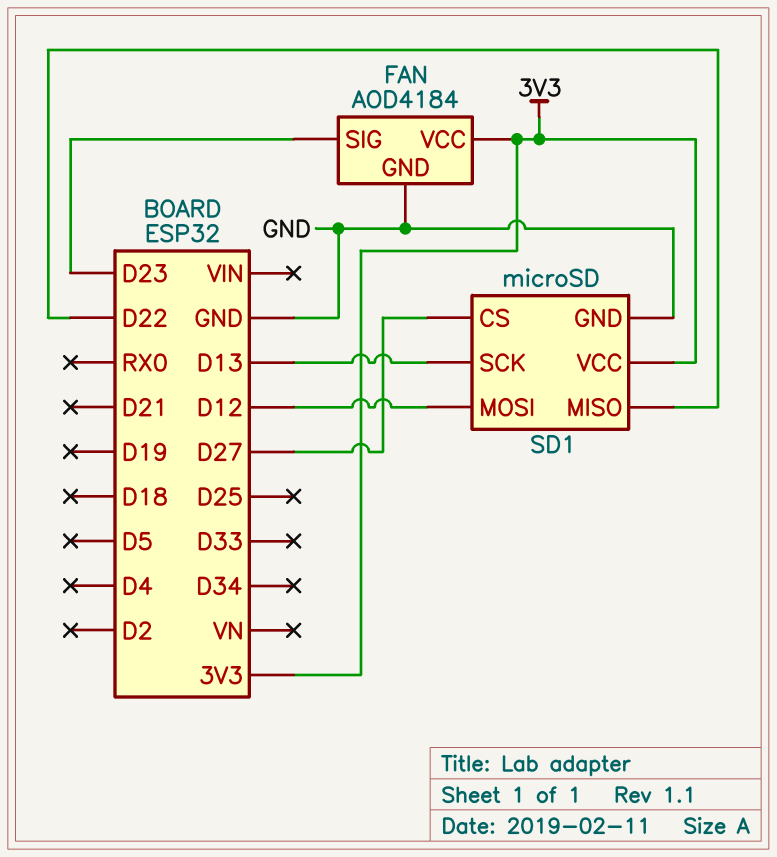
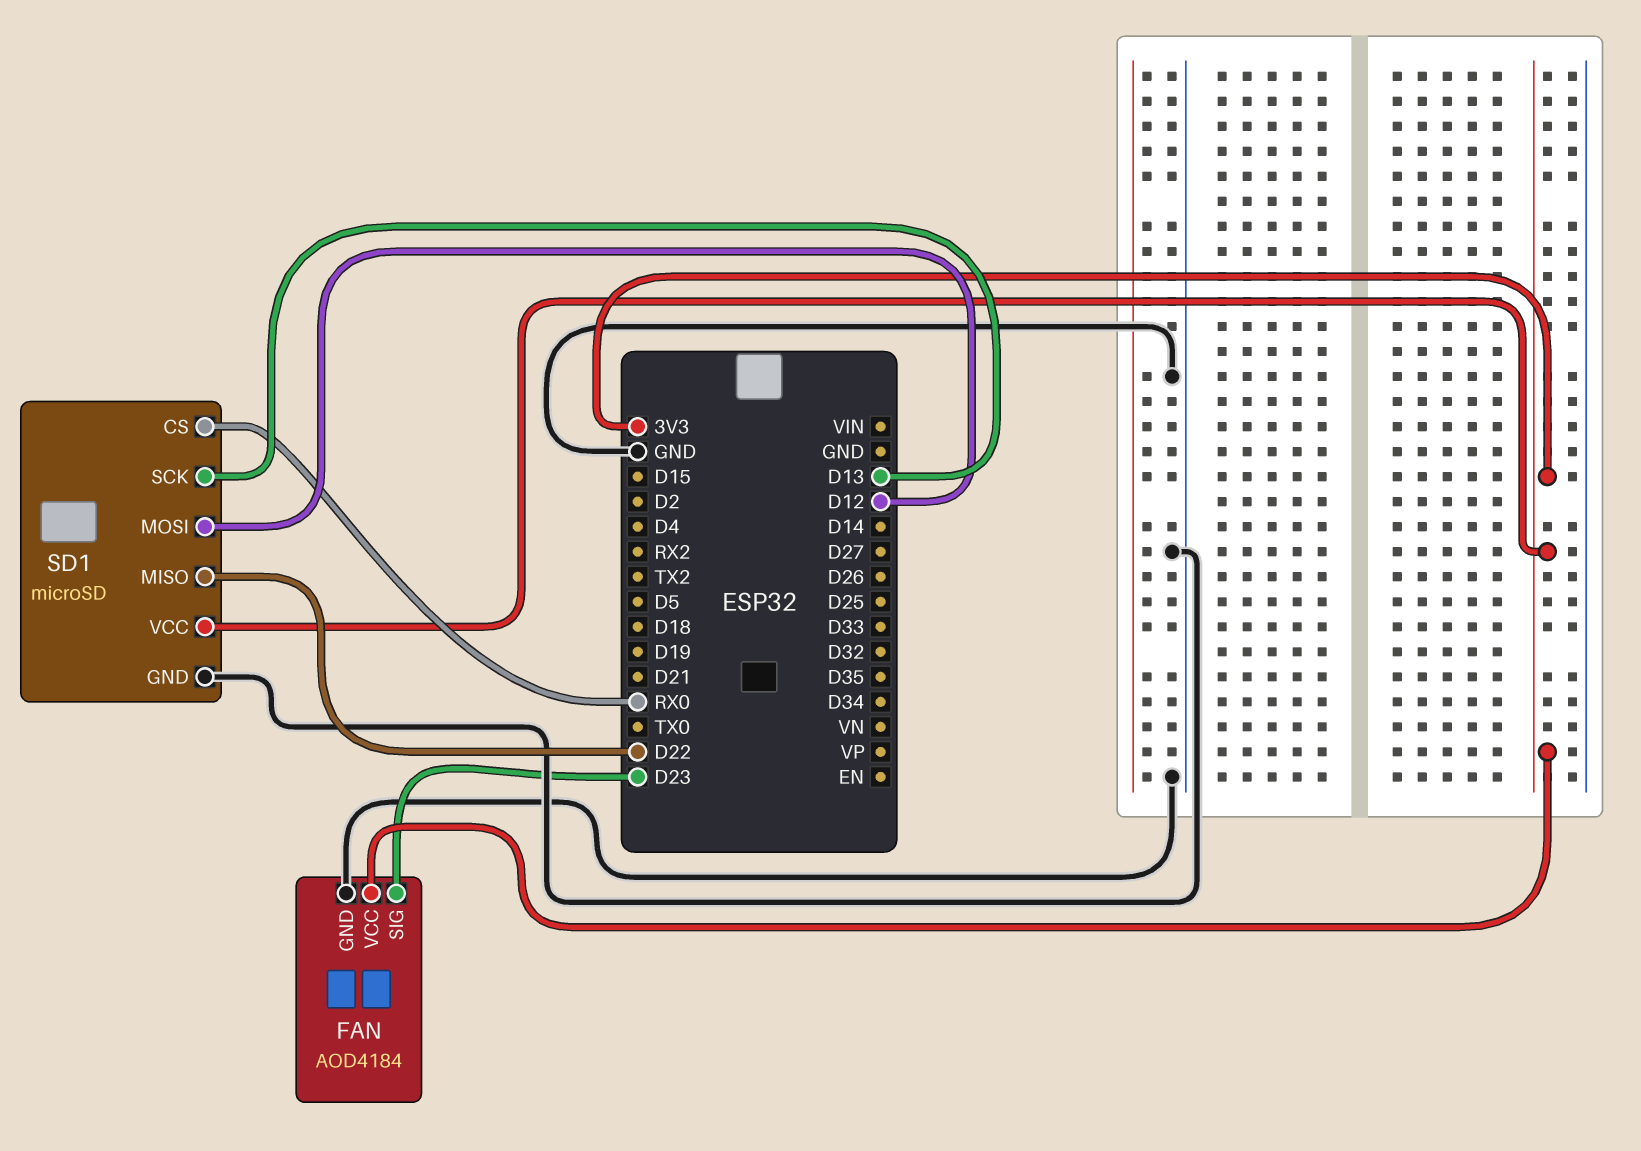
SD1 pin CS: D27 -> RX0

